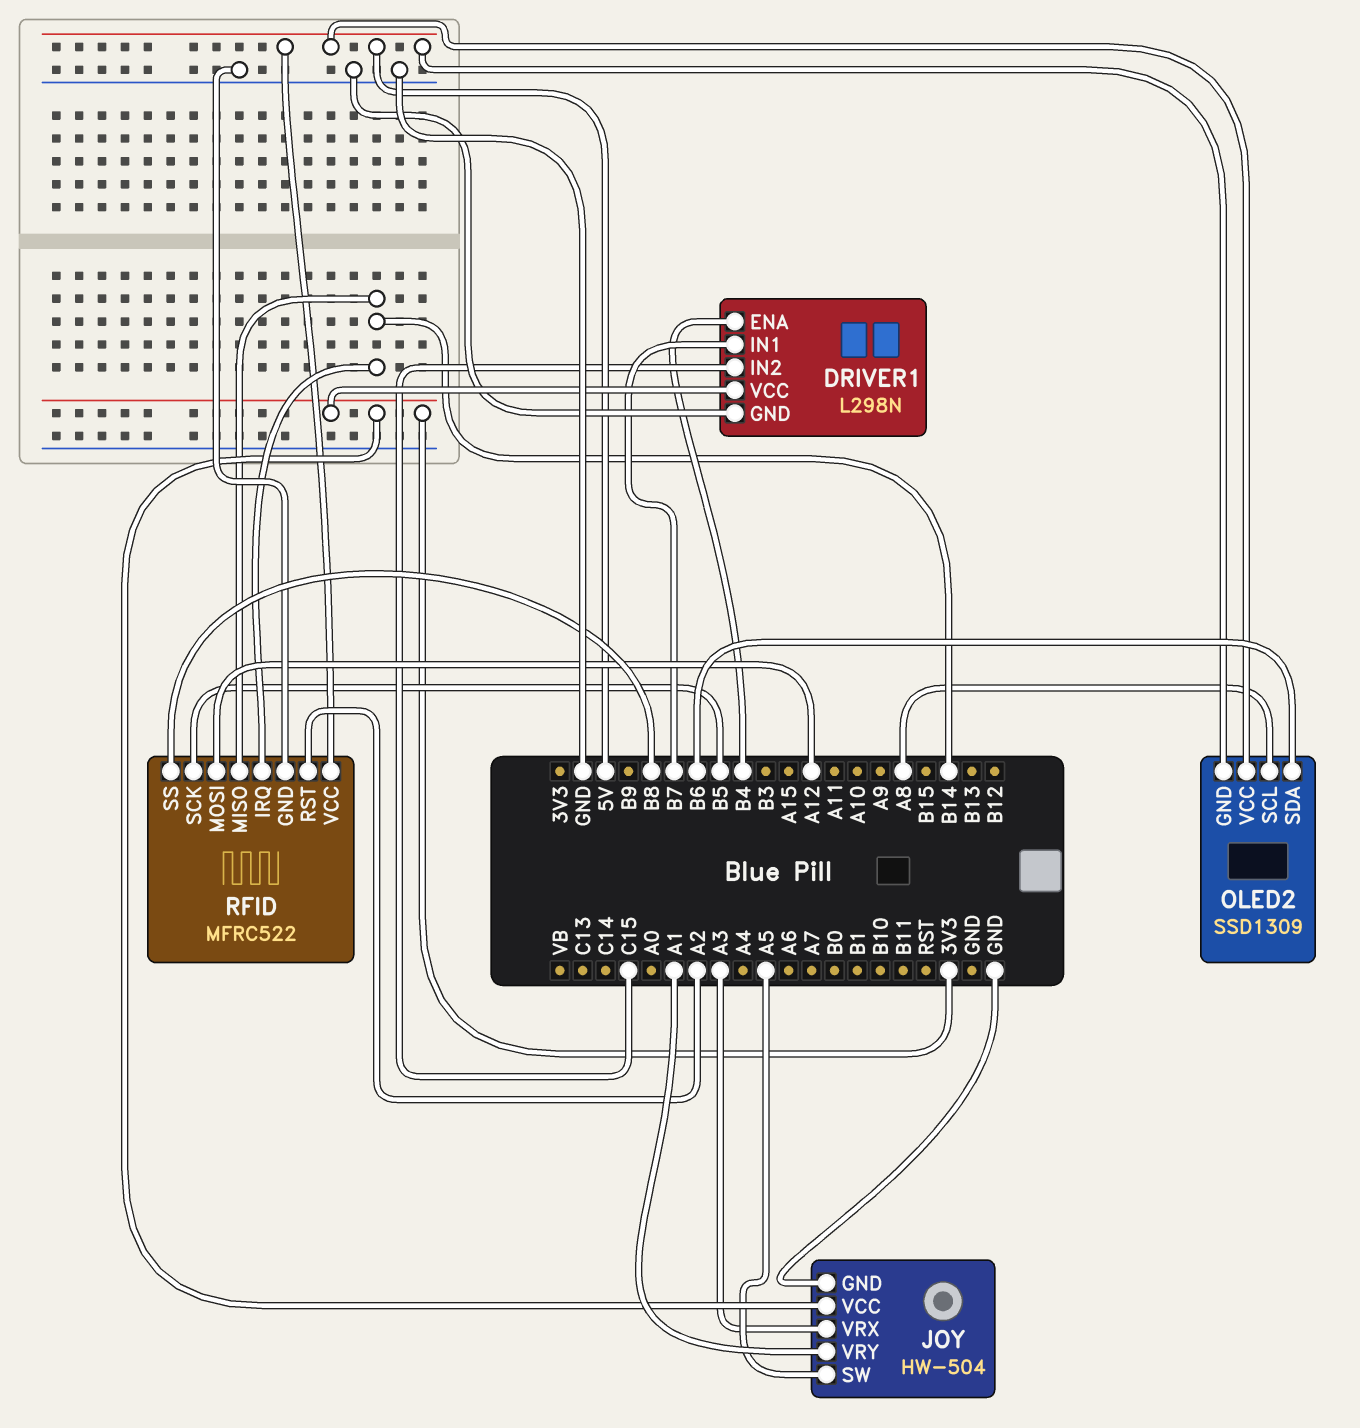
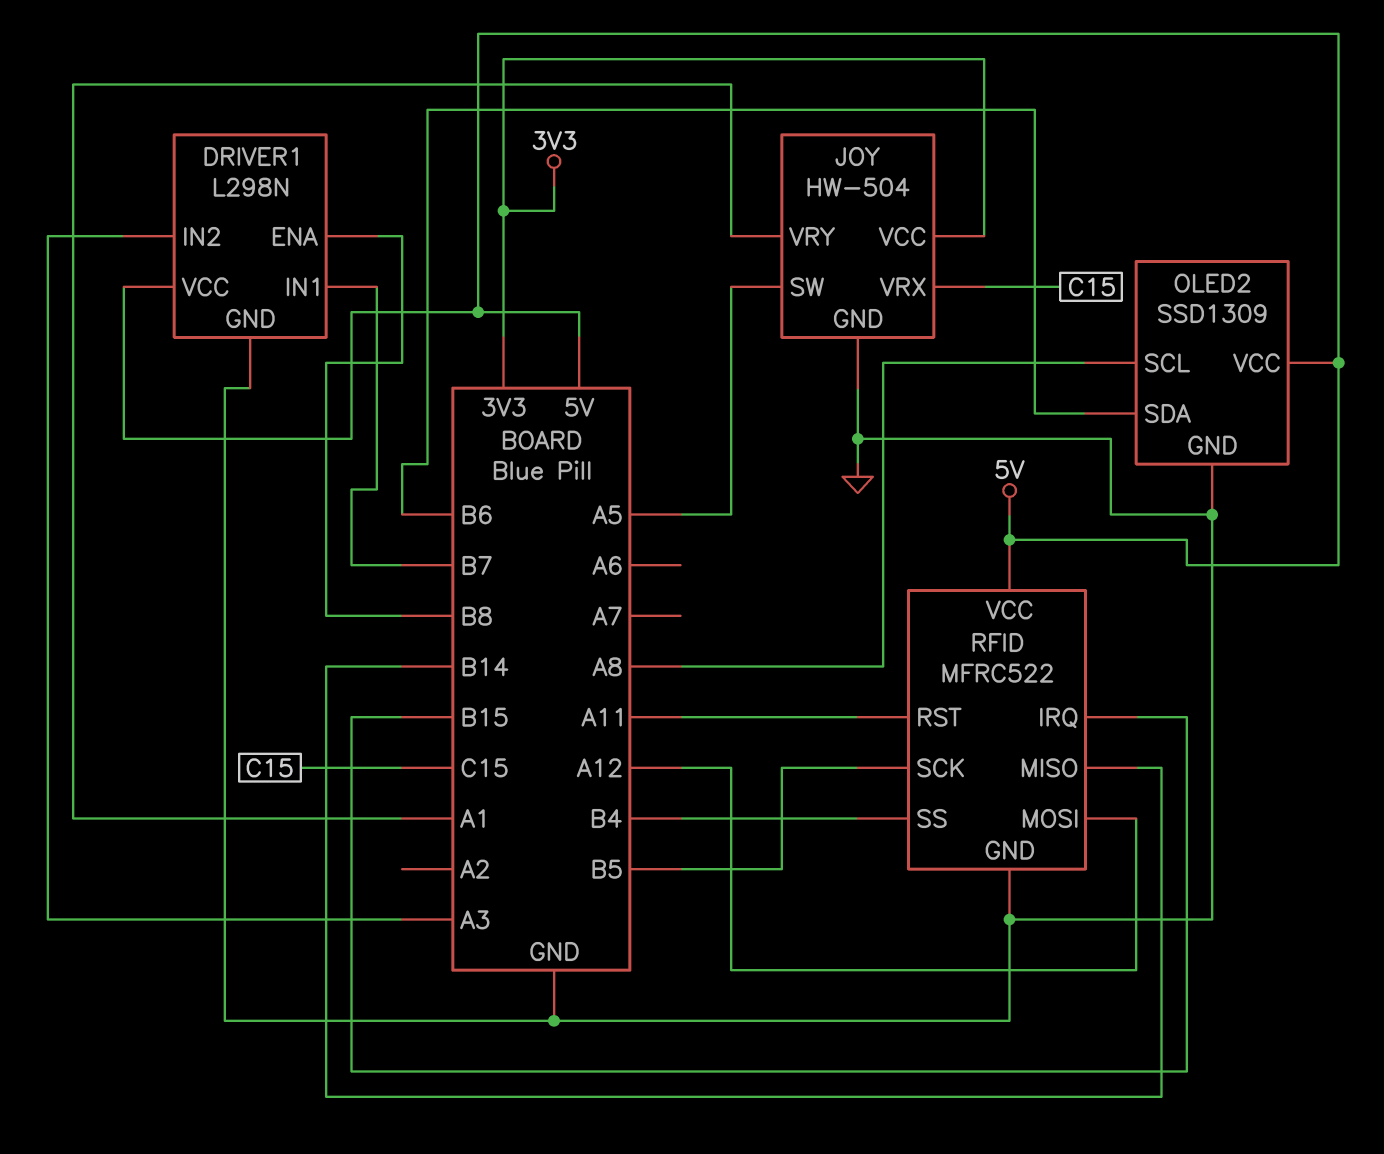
DRIVER1 pin ENA: B4 -> B8
DRIVER1 pin IN2: C15 -> A3
DRIVER1 pin VCC: 3V3 -> 5V
JOY pin VRX: A3 -> C15
OLED2 pin GND: 5V -> GND
RFID pin IRQ: B14 -> B15
RFID pin RST: A2 -> A11
RFID pin SS: B8 -> B4

